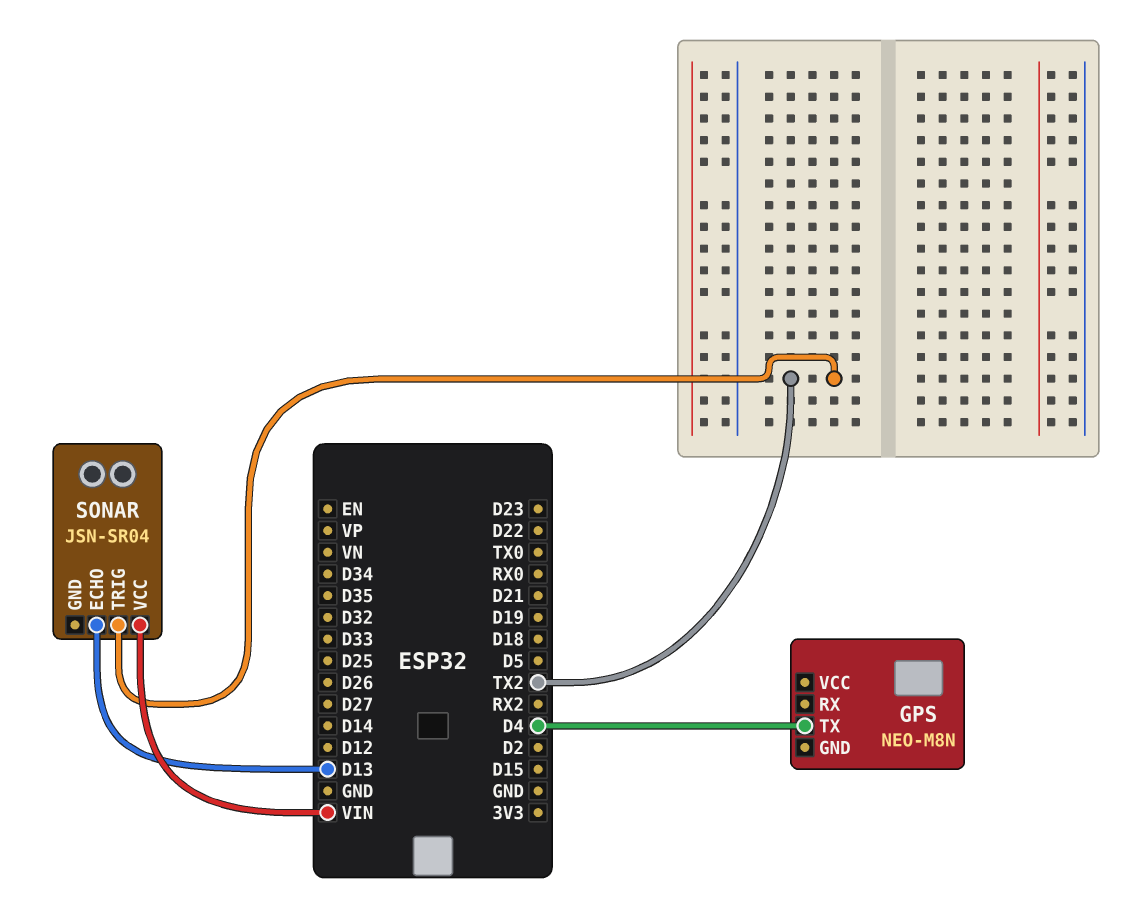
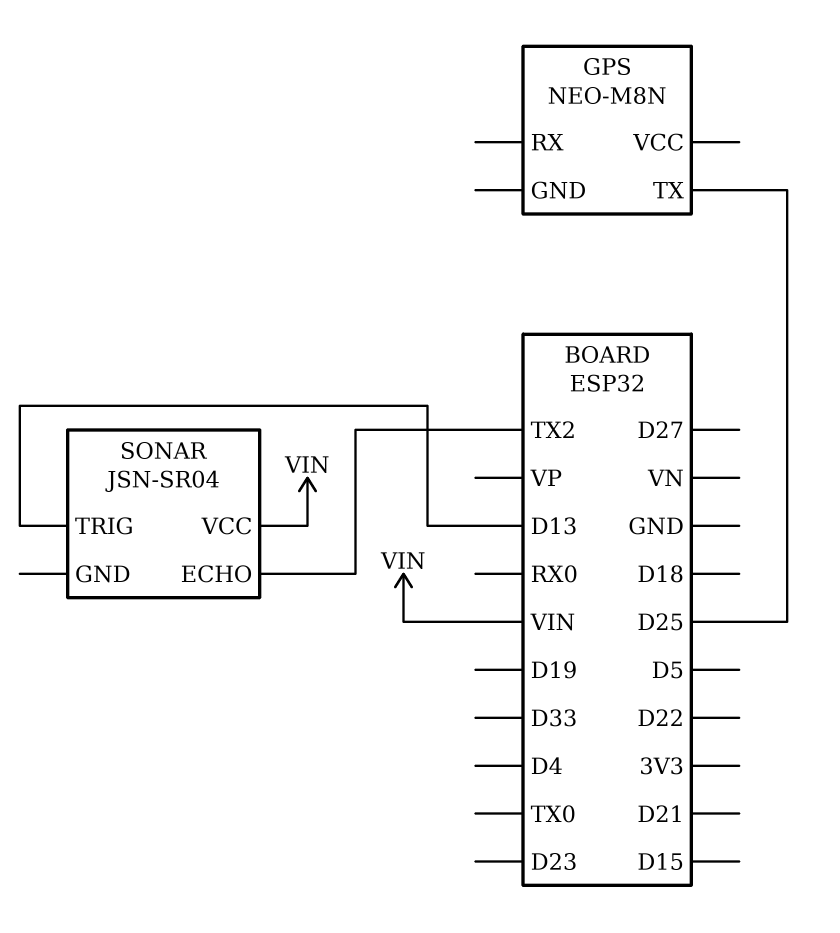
GPS pin TX: D4 -> D25
SONAR pin ECHO: D13 -> TX2
SONAR pin TRIG: TX2 -> D13

